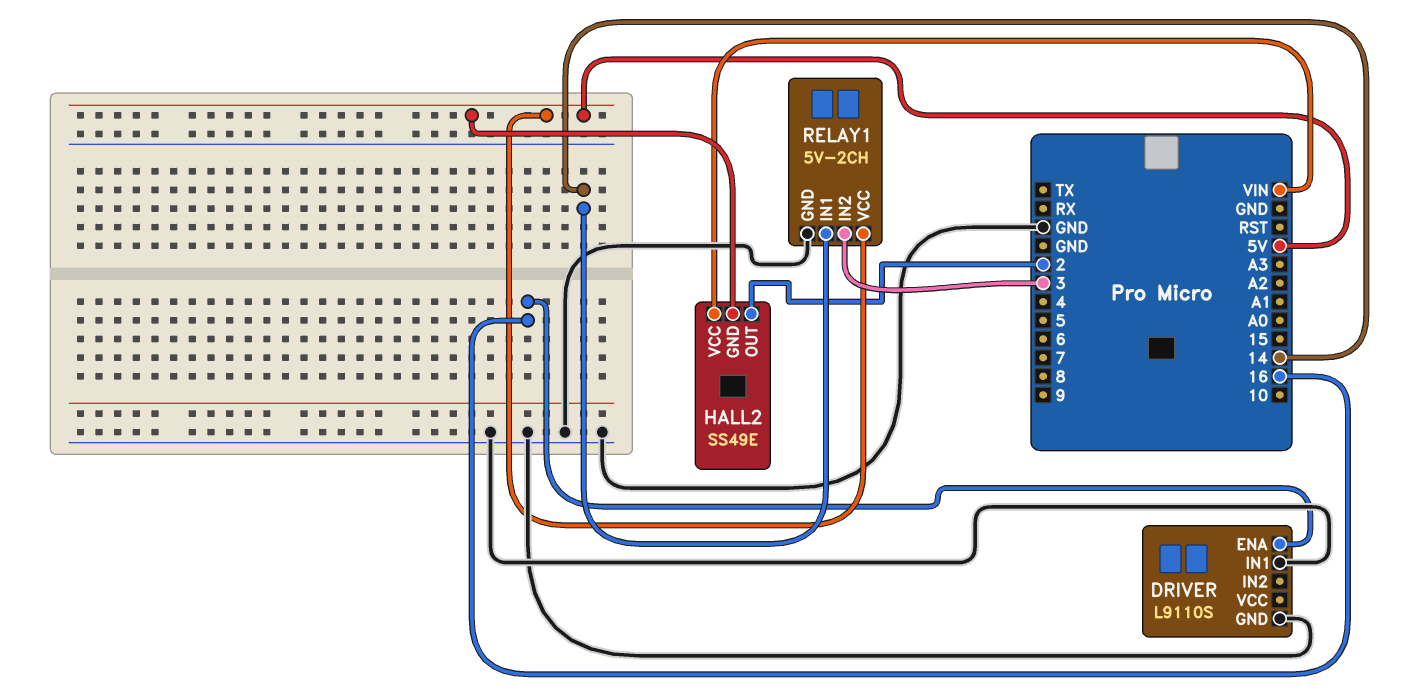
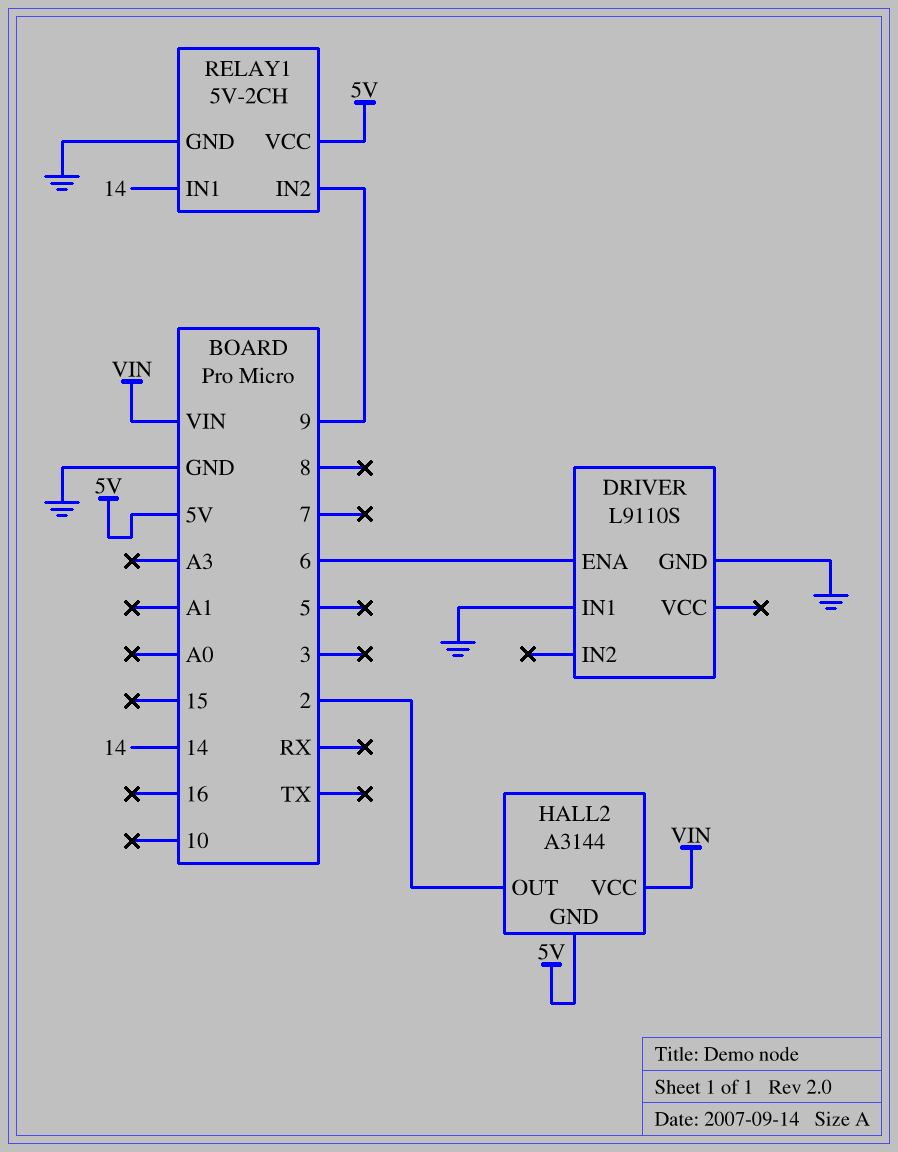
DRIVER pin ENA: 16 -> 6
HALL2: SS49E -> A3144
RELAY1 pin IN2: 3 -> 9

